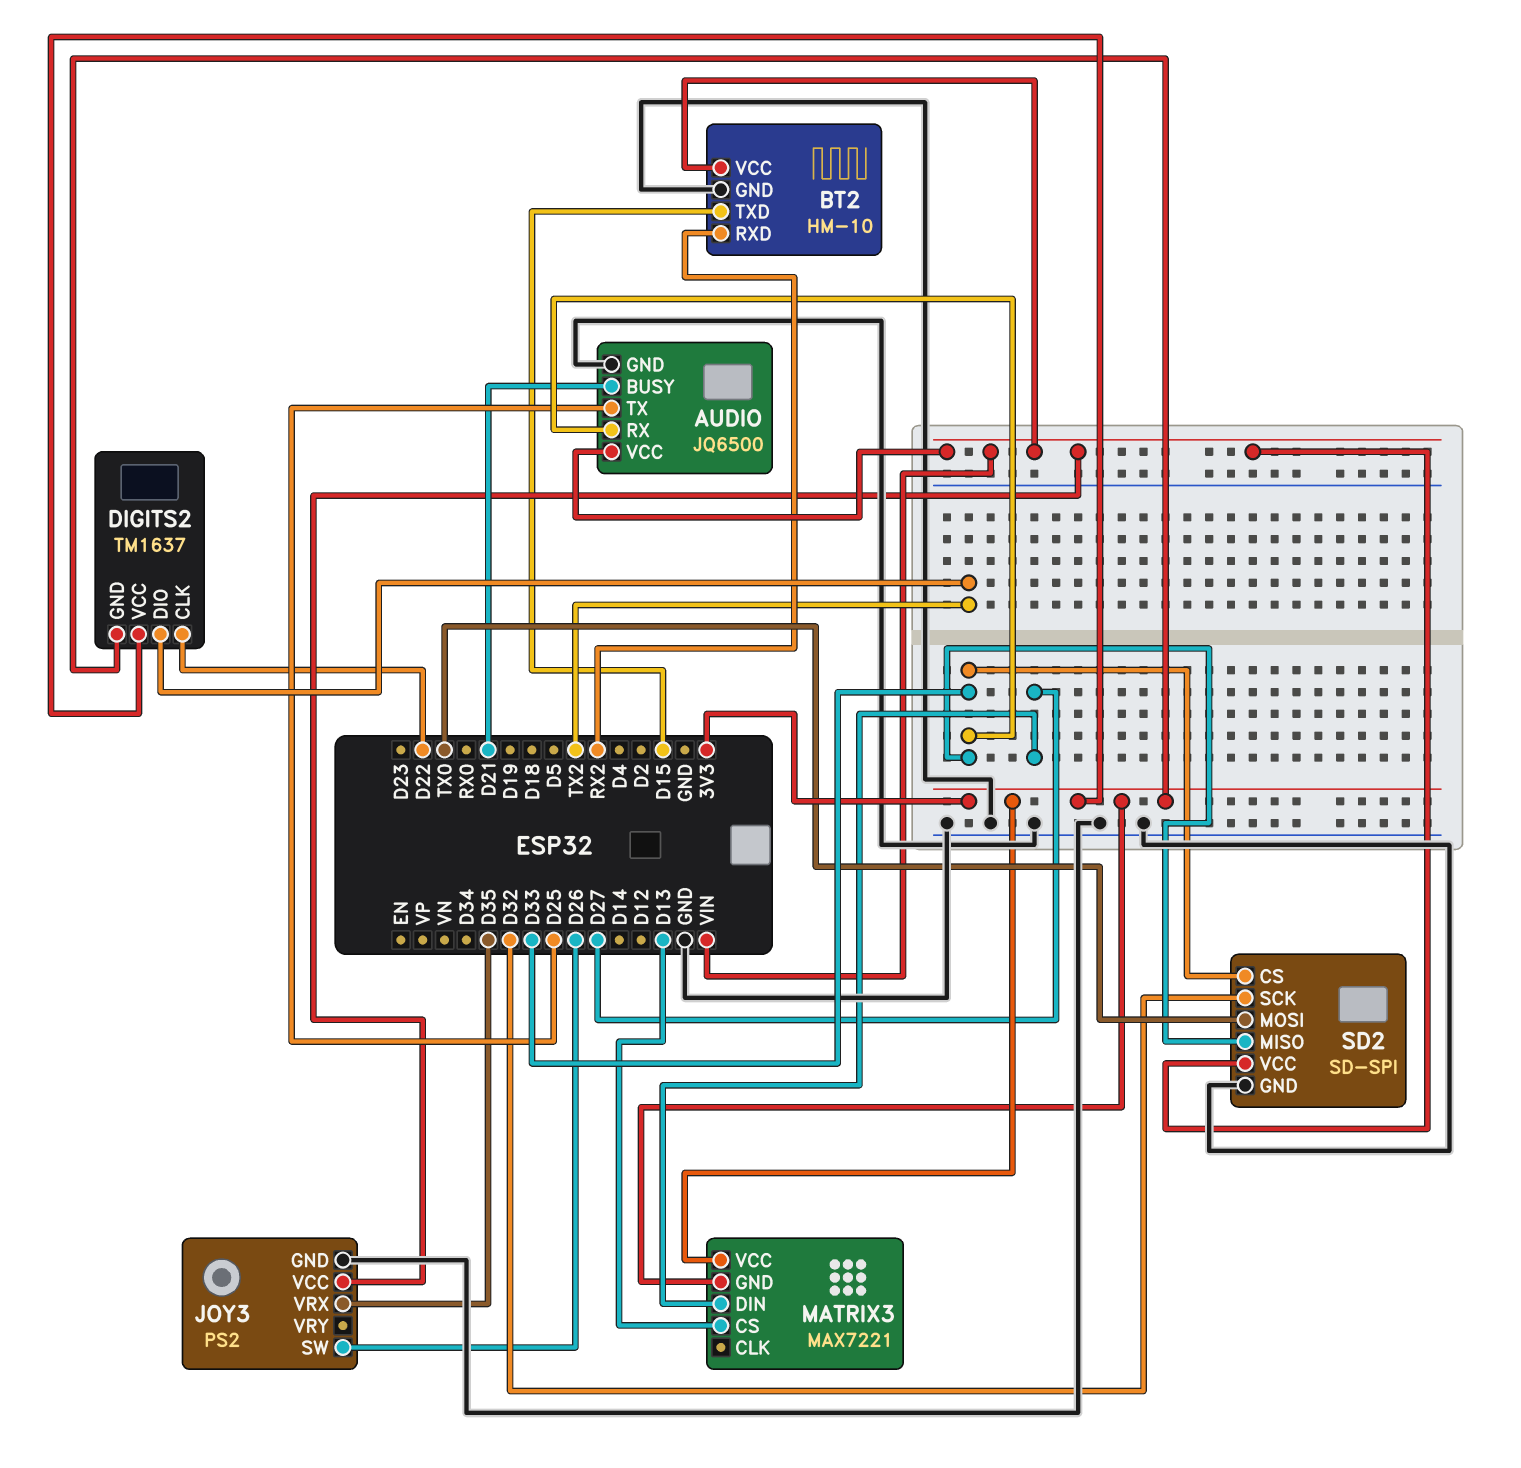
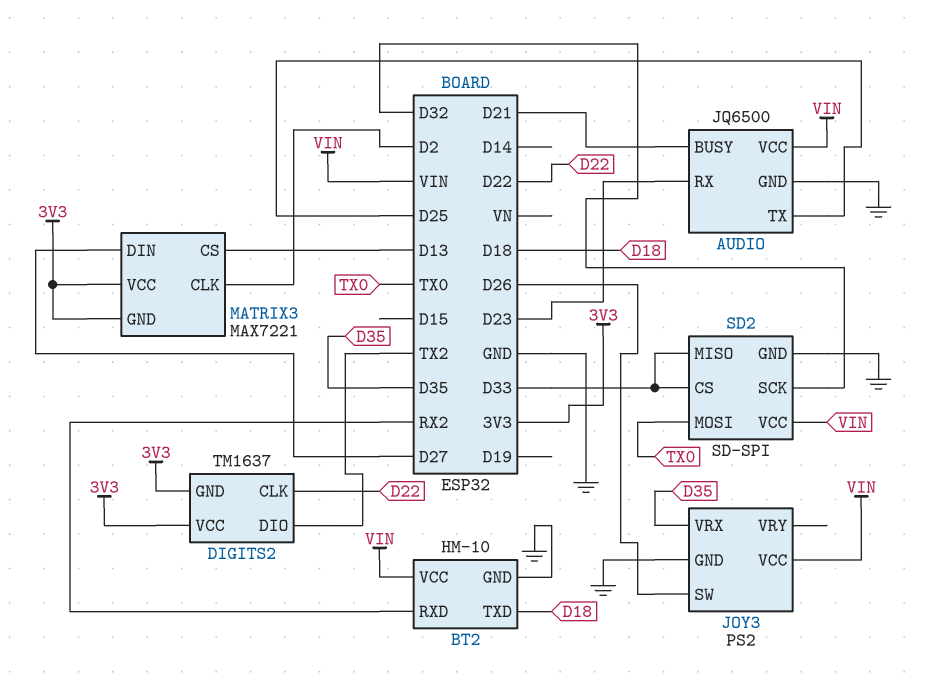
AUDIO pin RX: D33 -> D23
BT2 pin TXD: D15 -> D18
MATRIX3 pin CLK: none -> D2

